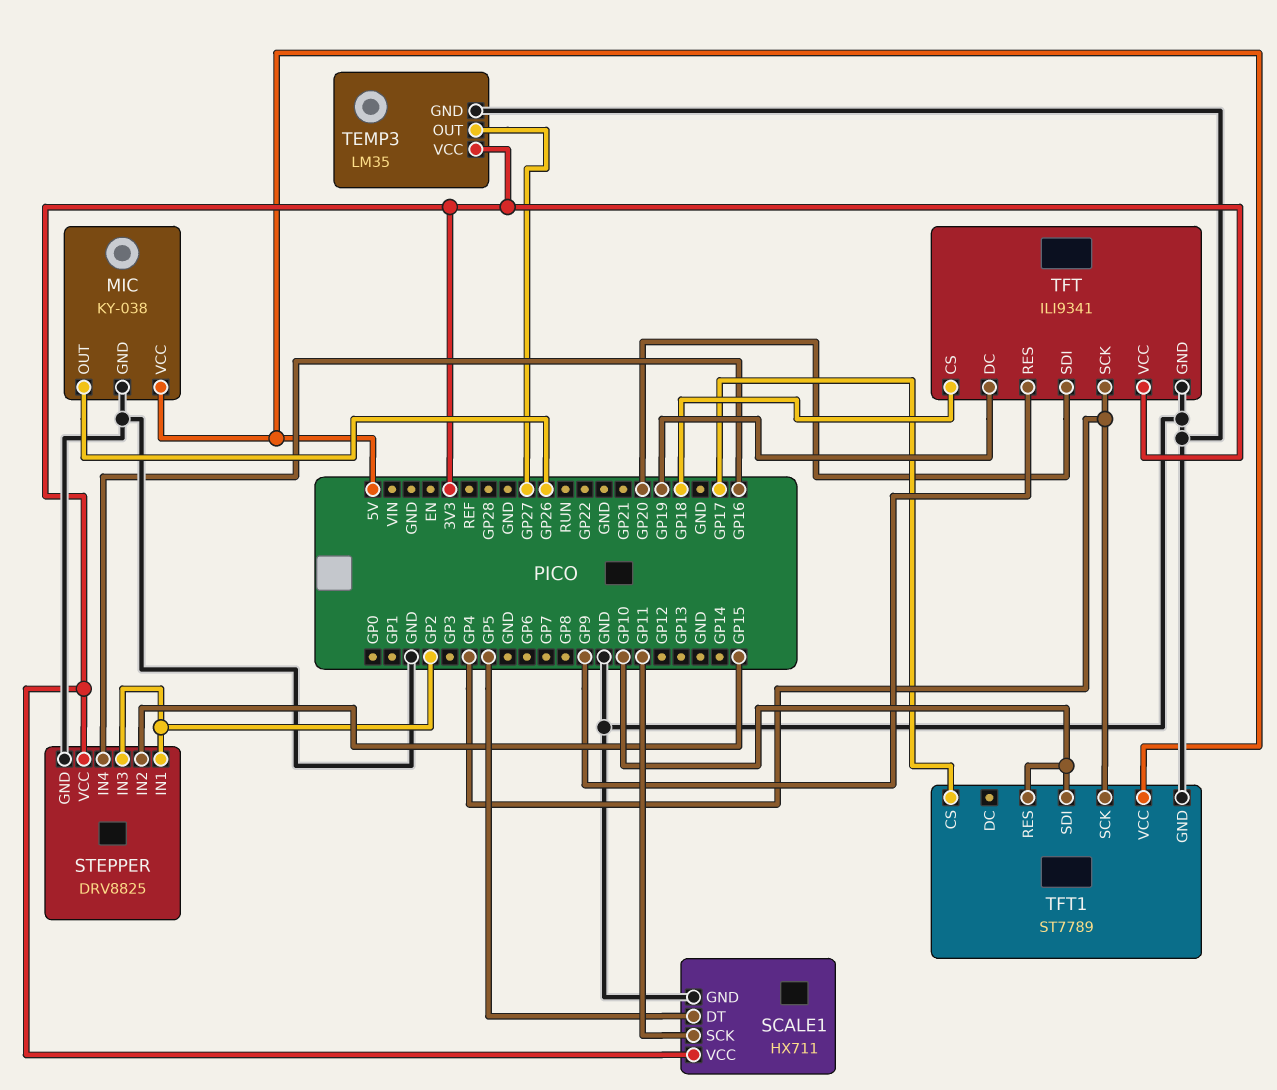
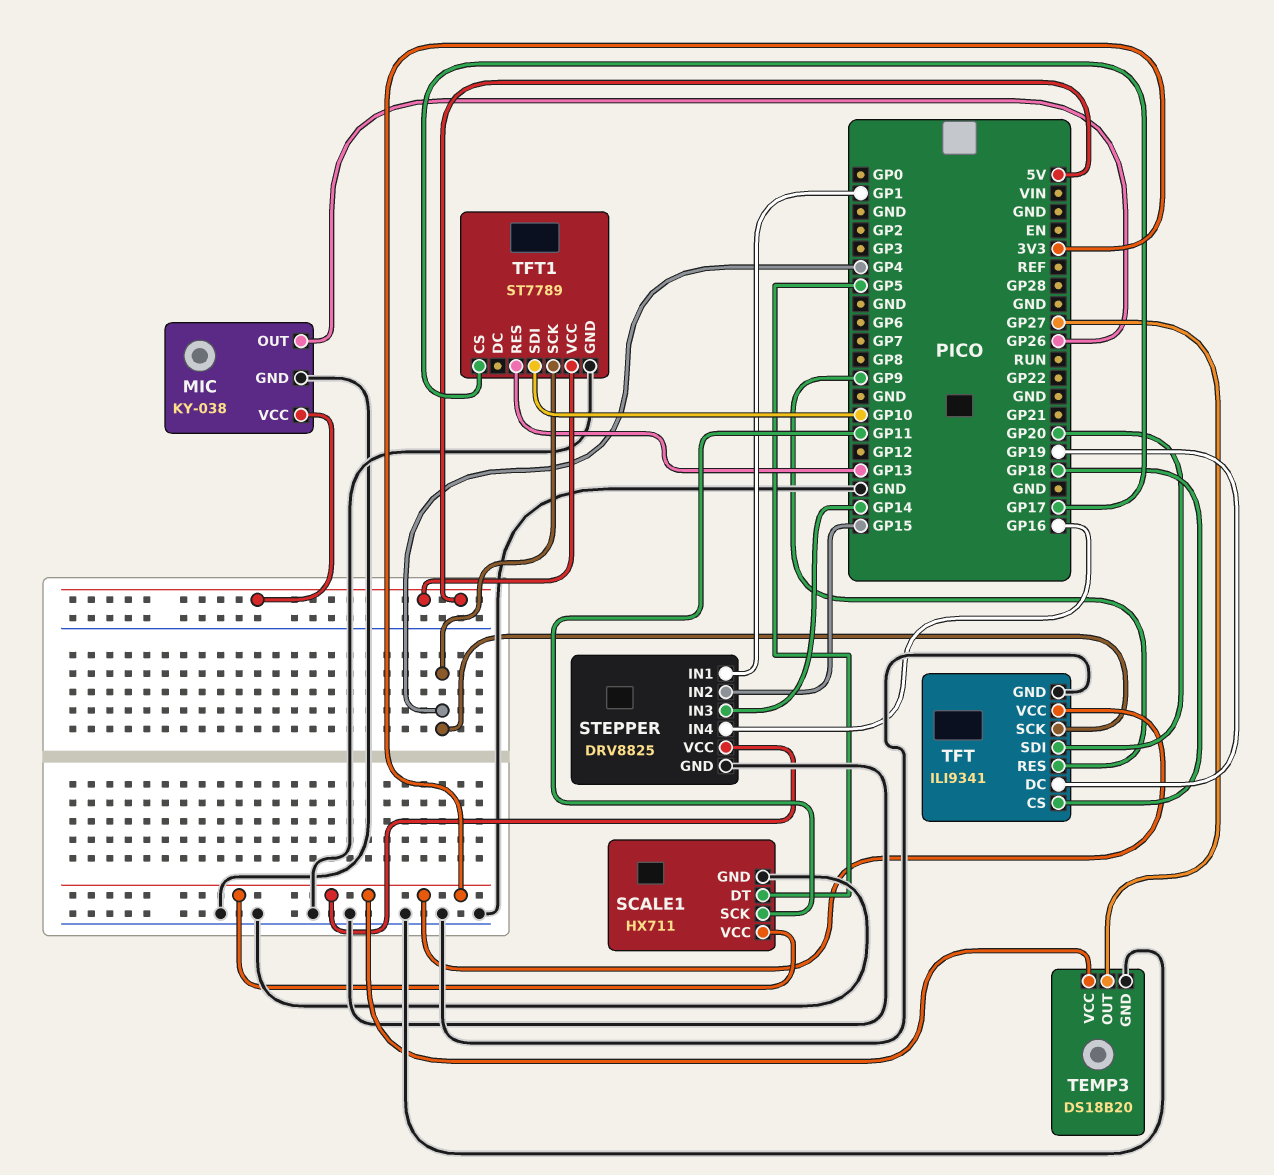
STEPPER pin IN1: GP2 -> GP1
STEPPER pin IN3: GP2 -> GP14
TEMP3: LM35 -> DS18B20
TFT1 pin RES: GP10 -> GP13

